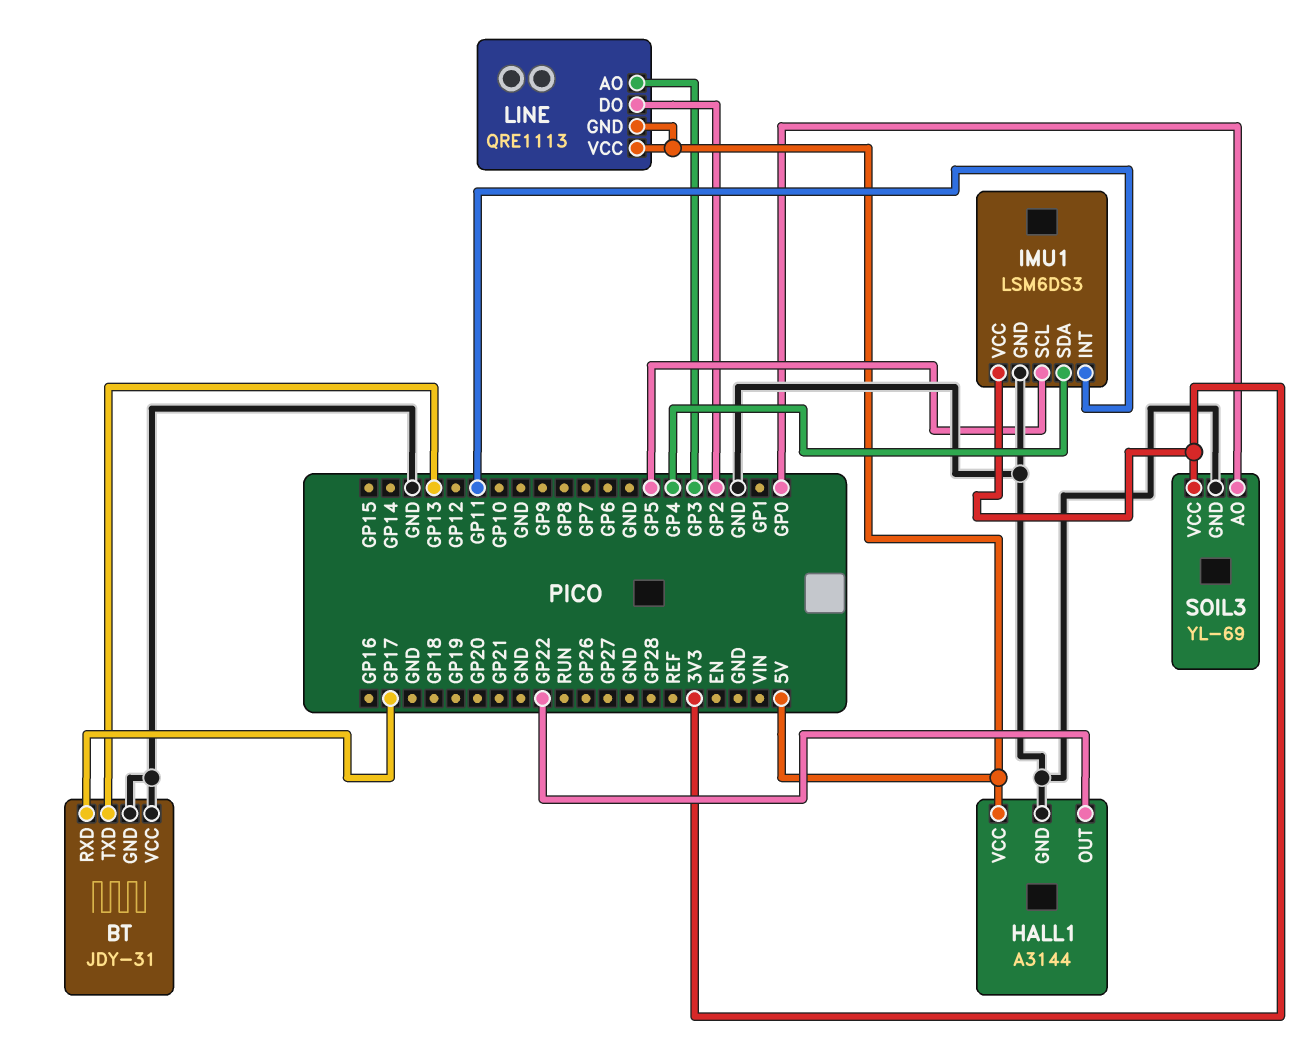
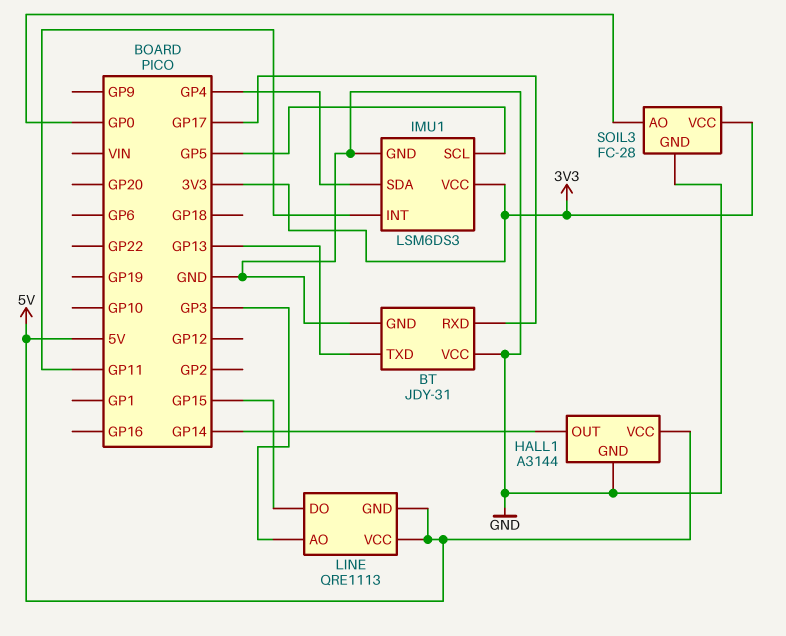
HALL1 pin OUT: GP22 -> GP14
LINE pin DO: GP2 -> GP15
SOIL3: YL-69 -> FC-28

